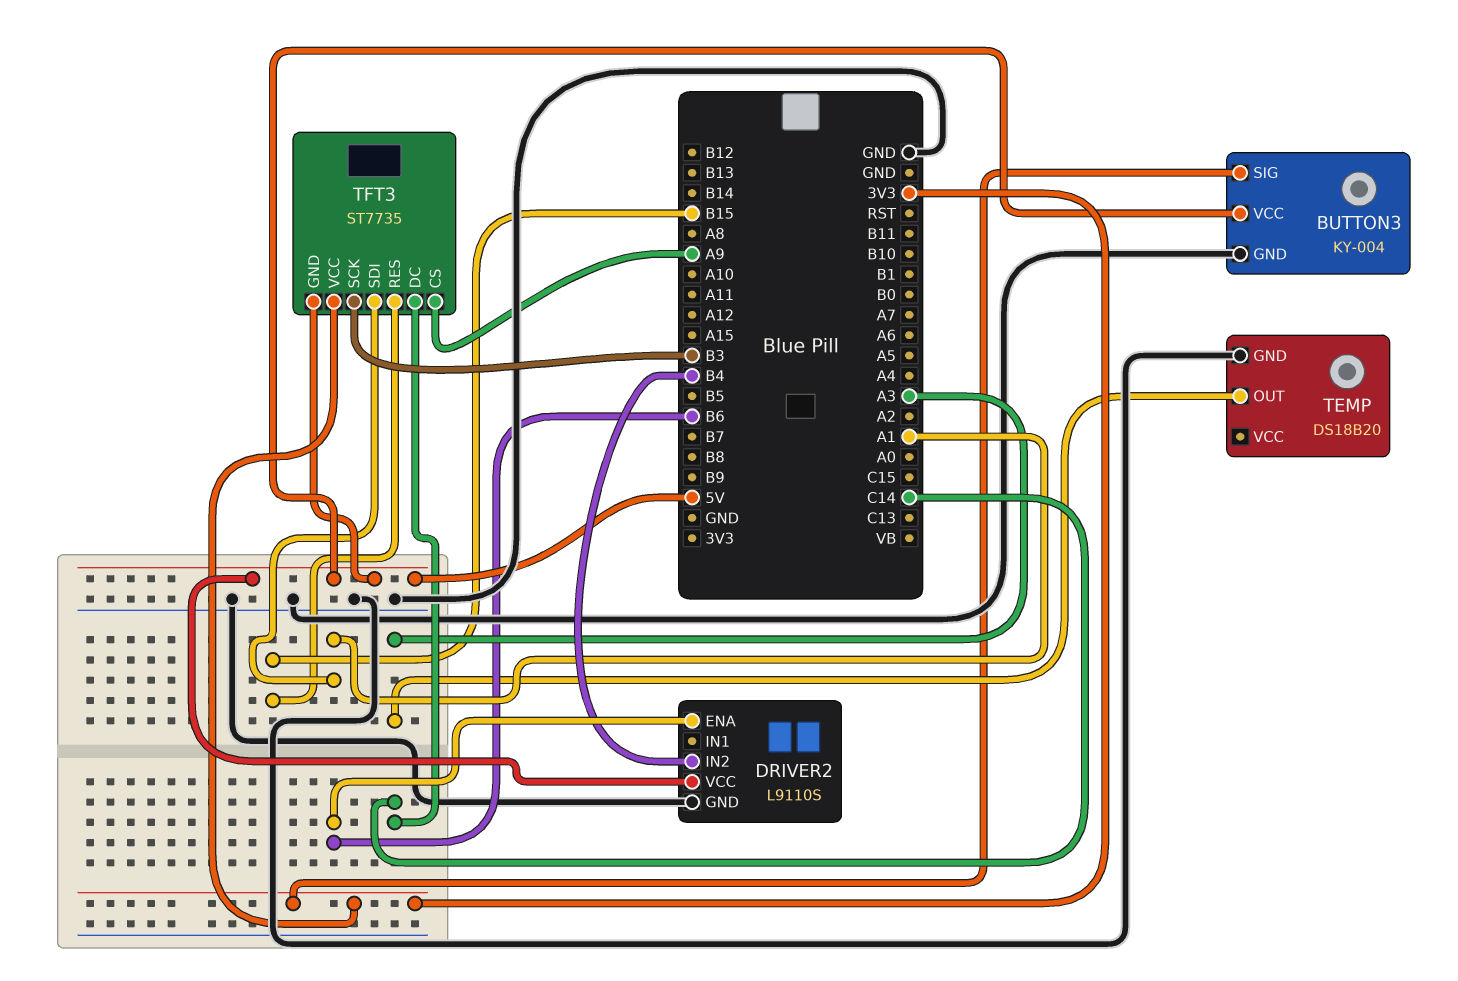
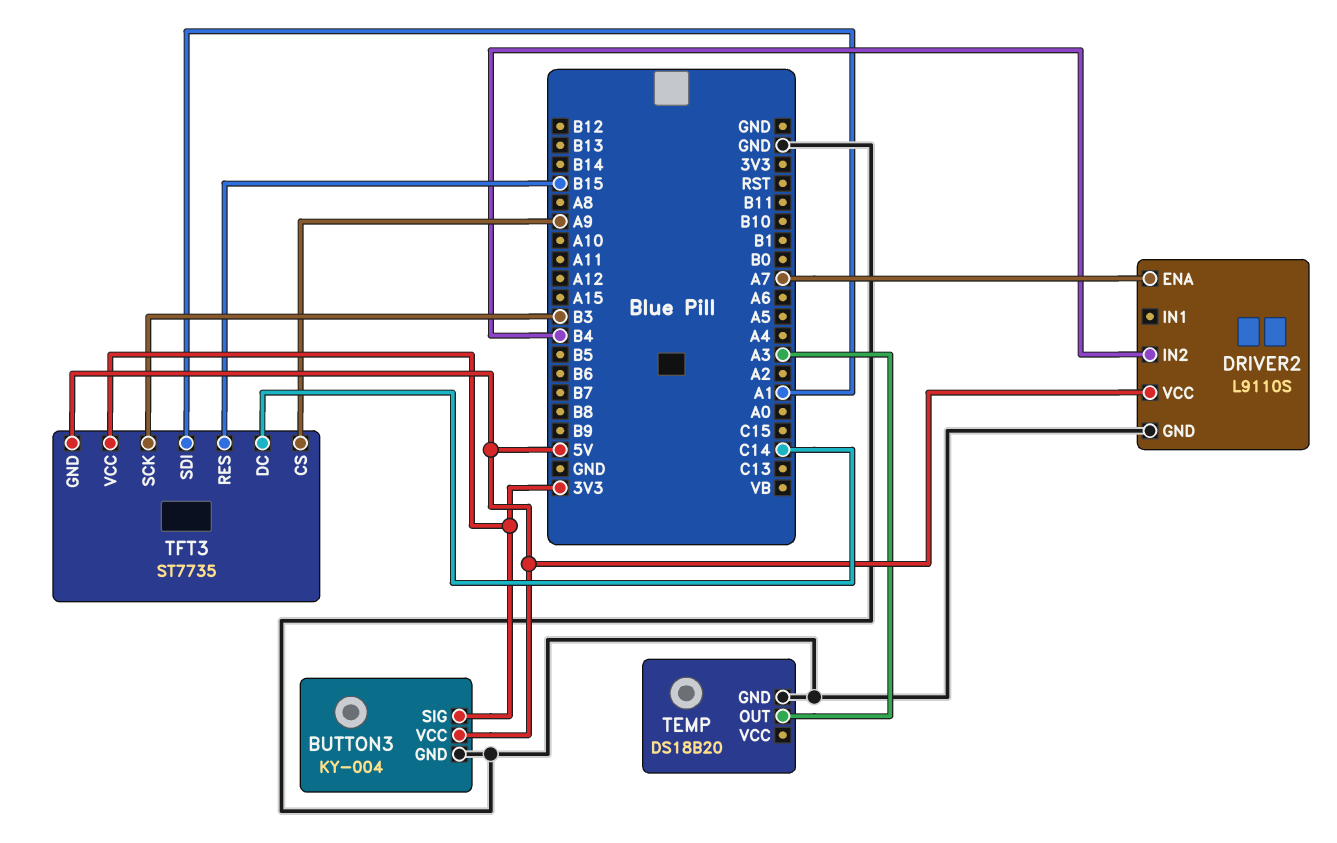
DRIVER2 pin ENA: B6 -> A7

